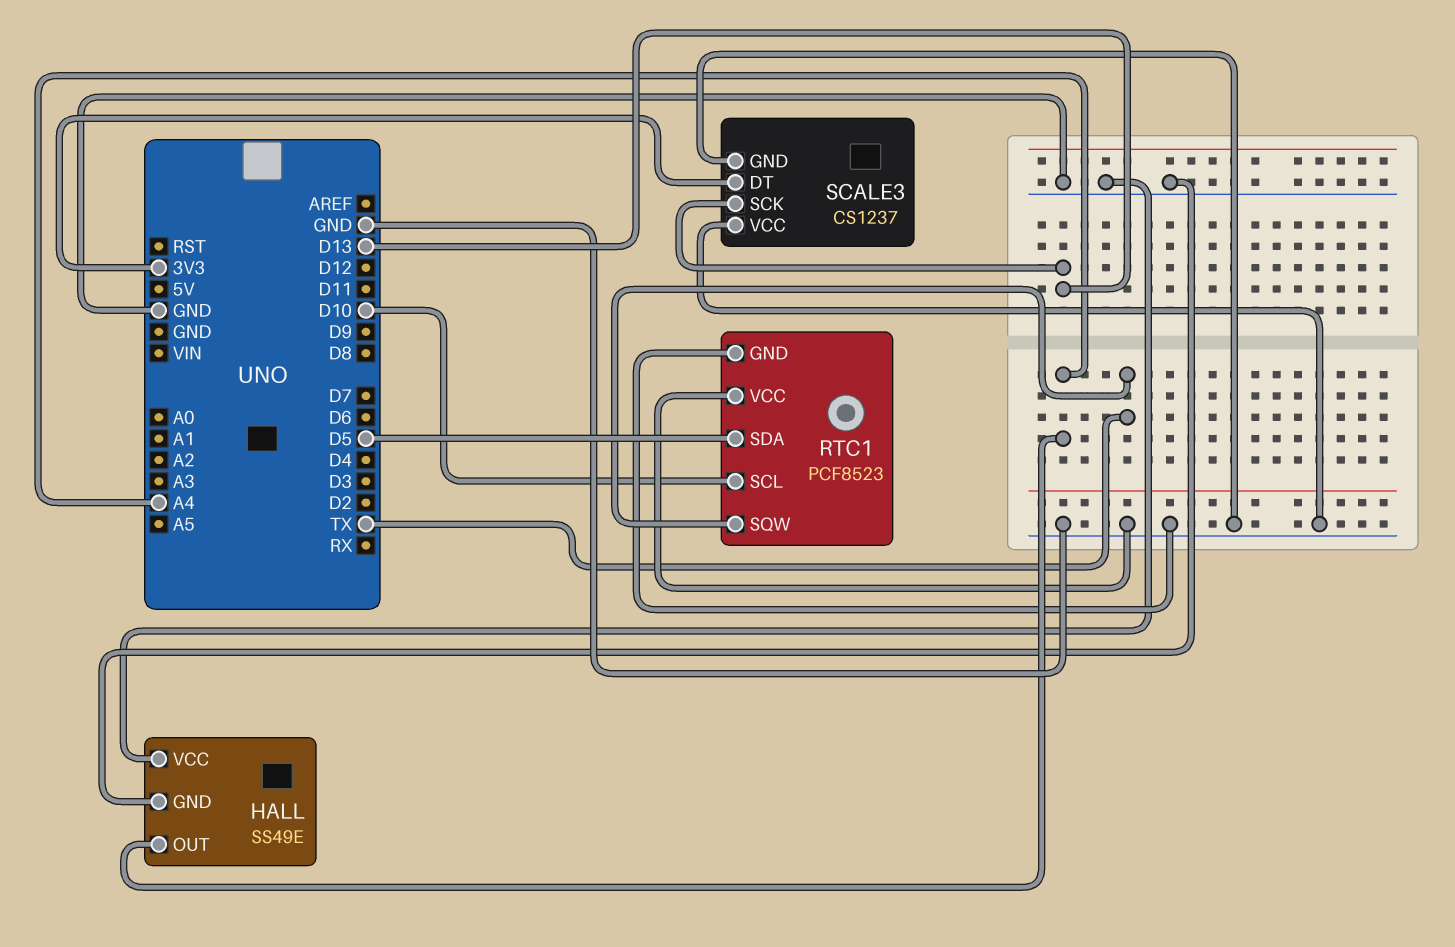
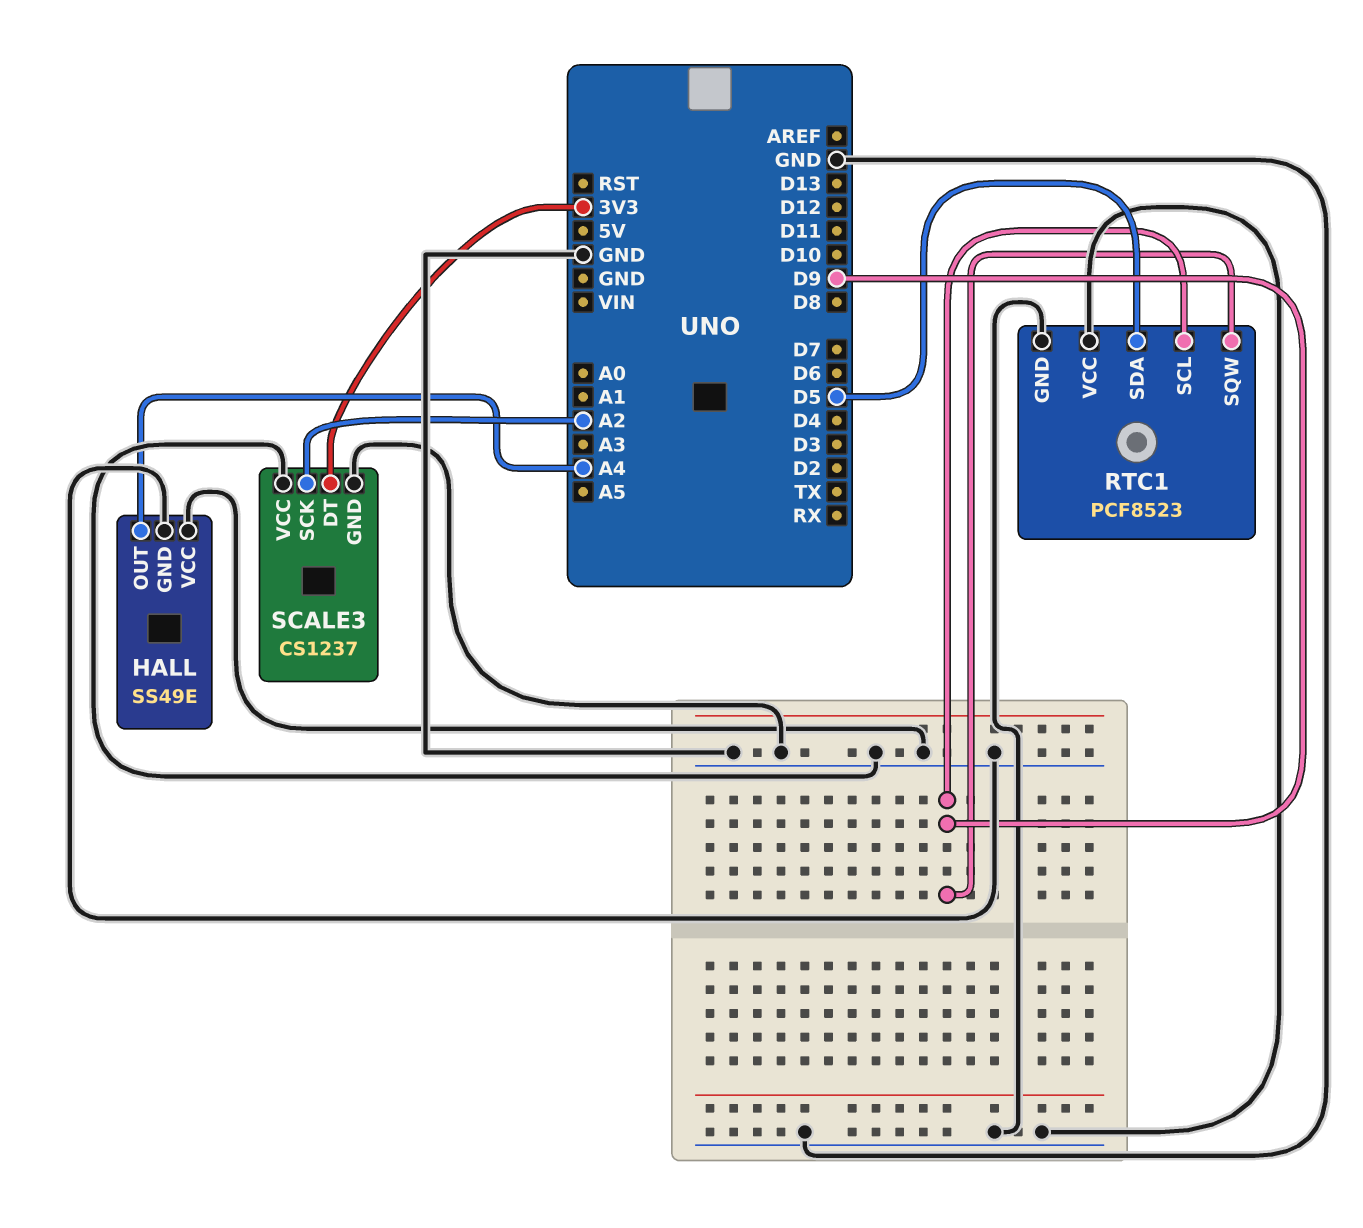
RTC1 pin SCL: D10 -> D9
RTC1 pin SQW: TX -> D9
SCALE3 pin SCK: D13 -> A2

